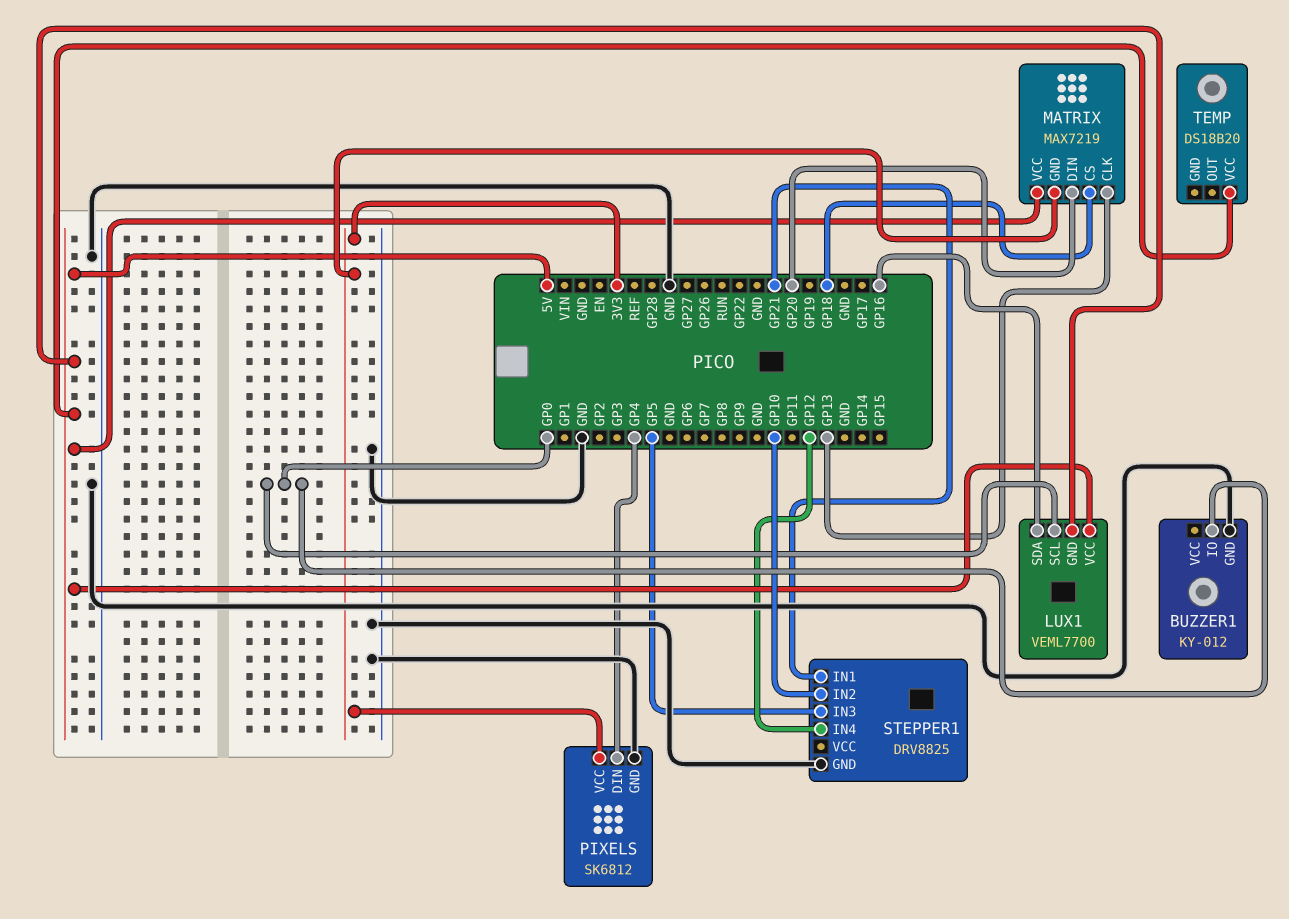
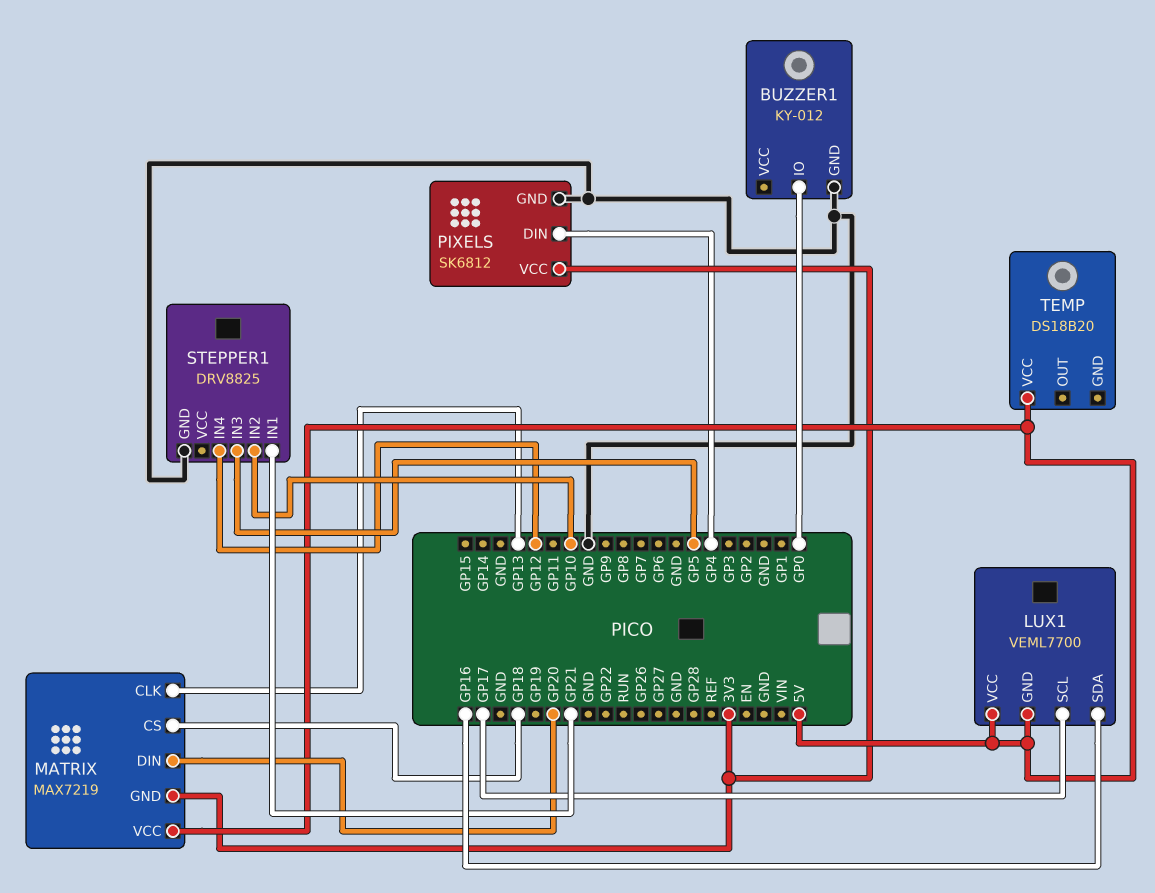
LUX1 pin SCL: GP0 -> GP17

